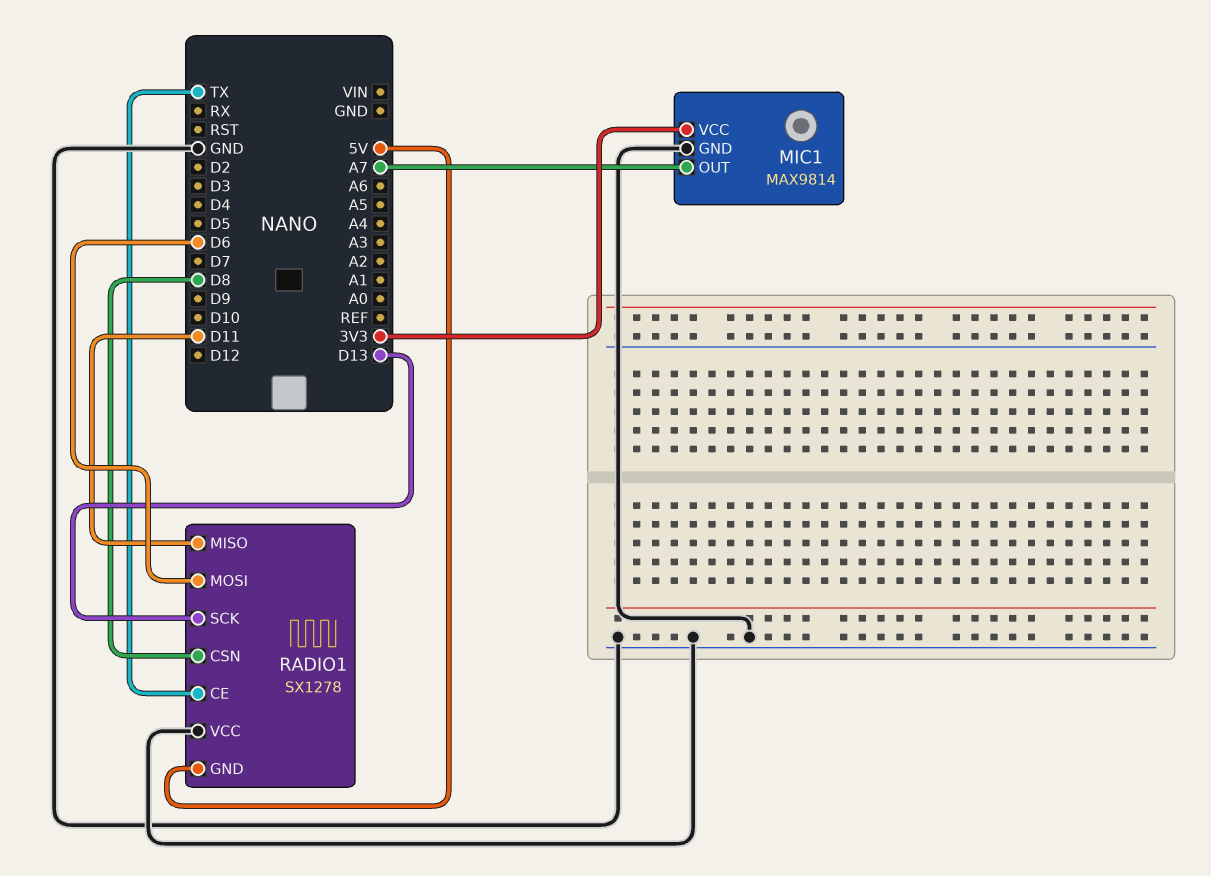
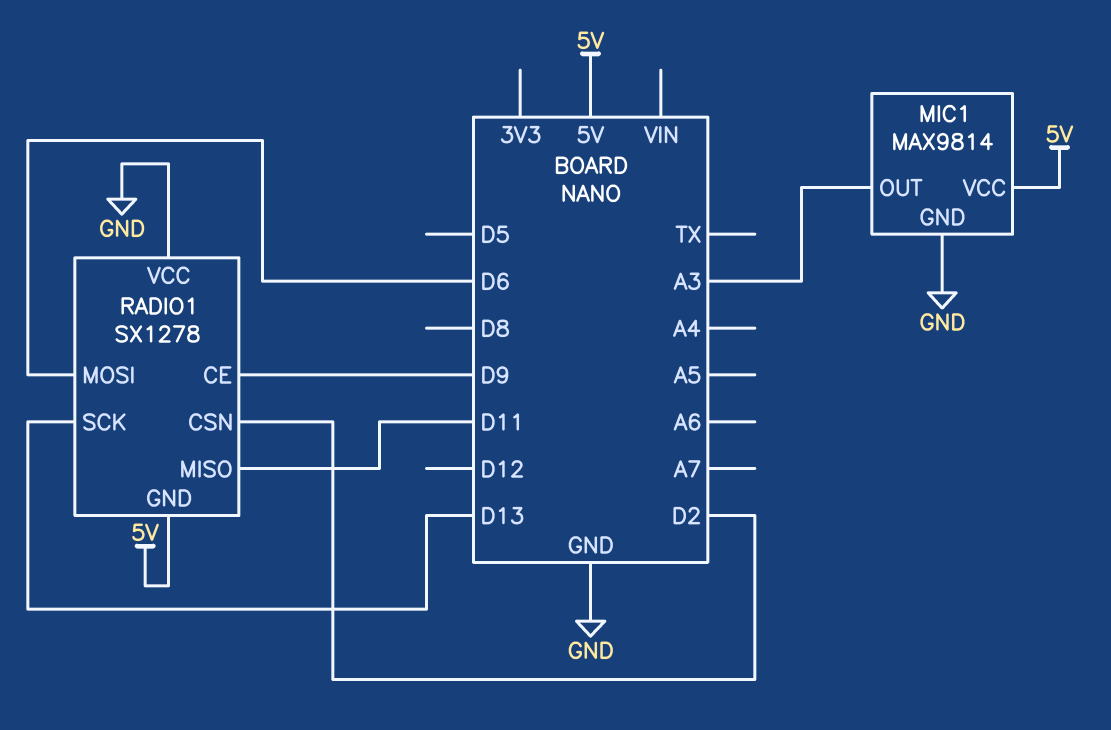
MIC1 pin OUT: A7 -> A3
MIC1 pin VCC: 3V3 -> 5V
RADIO1 pin CE: TX -> D9
RADIO1 pin CSN: D8 -> D2

